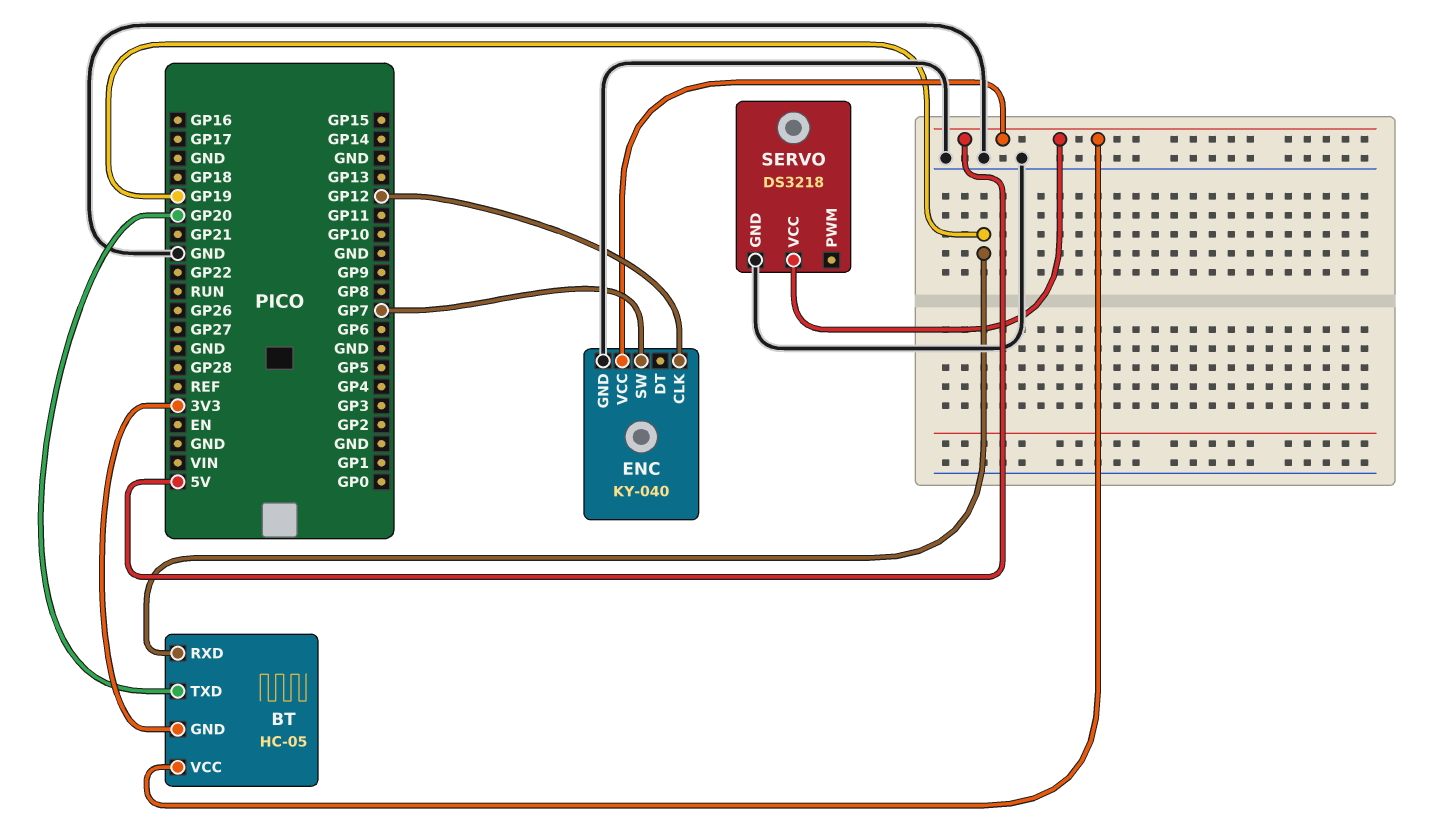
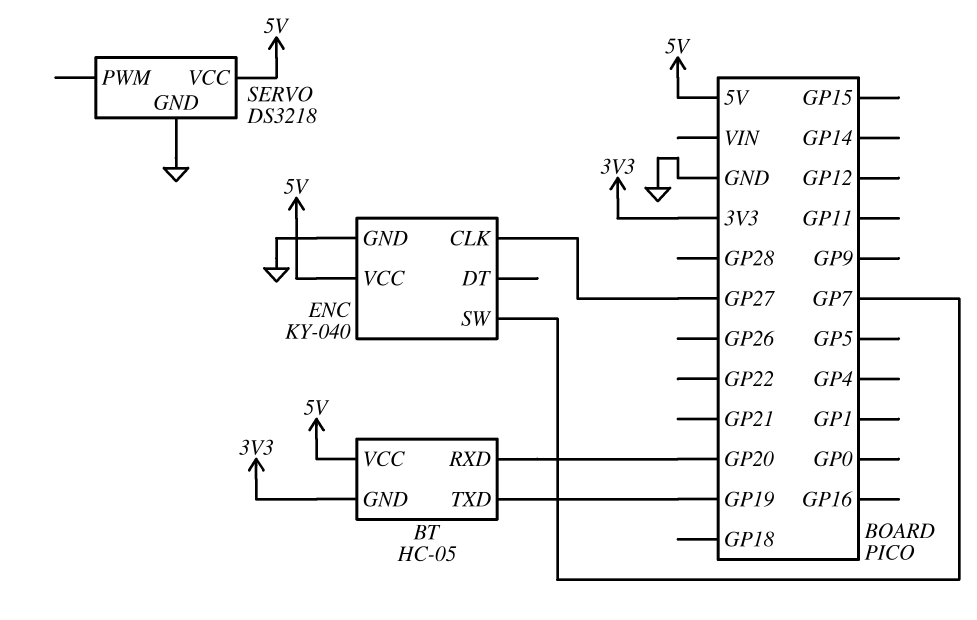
BT pin RXD: GP19 -> GP20
BT pin TXD: GP20 -> GP19
ENC pin CLK: GP12 -> GP27

